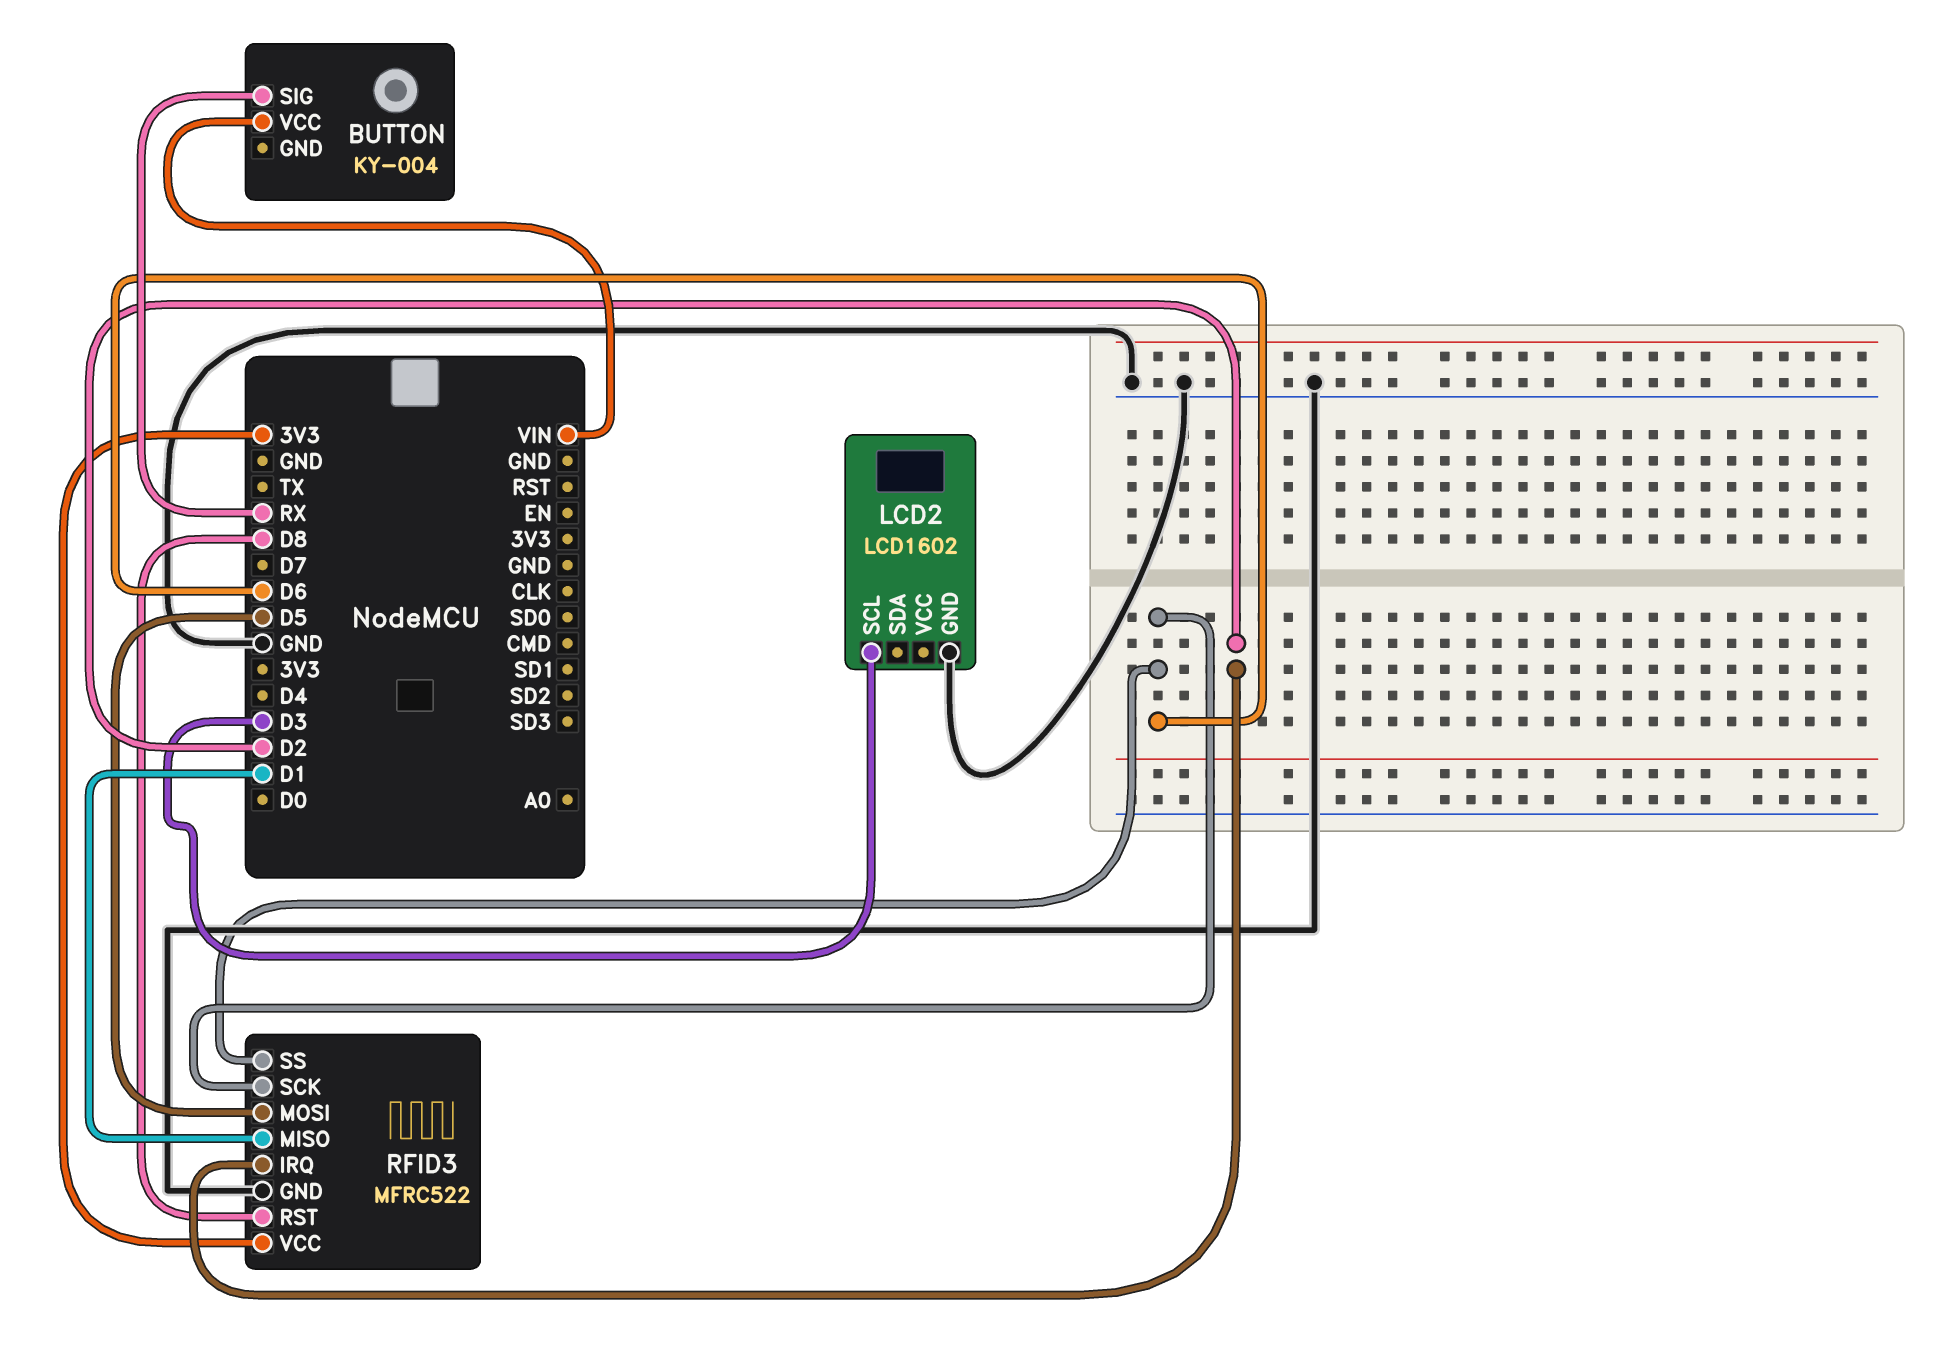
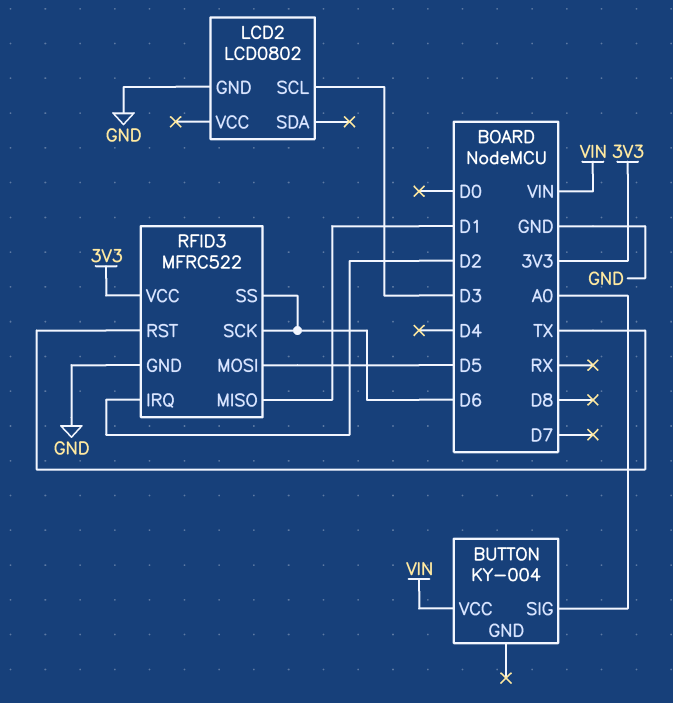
BUTTON pin SIG: RX -> A0
LCD2: LCD1602 -> LCD0802
RFID3 pin RST: D8 -> TX

